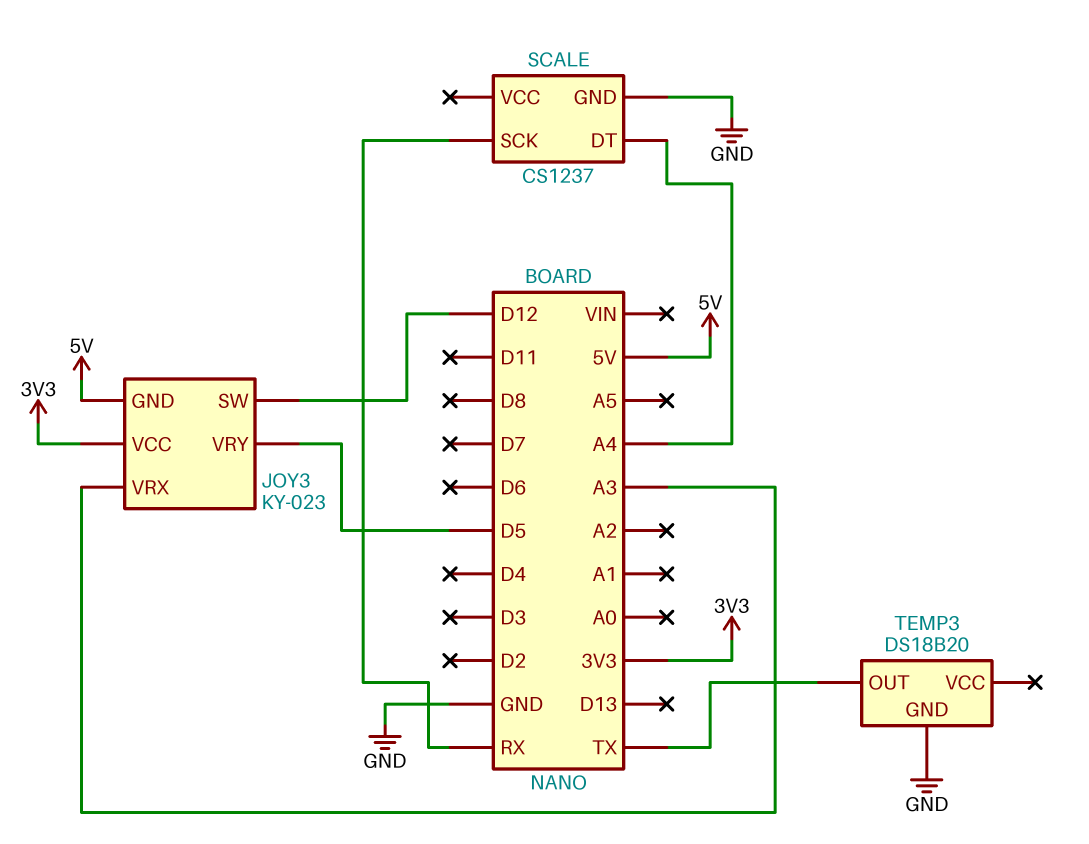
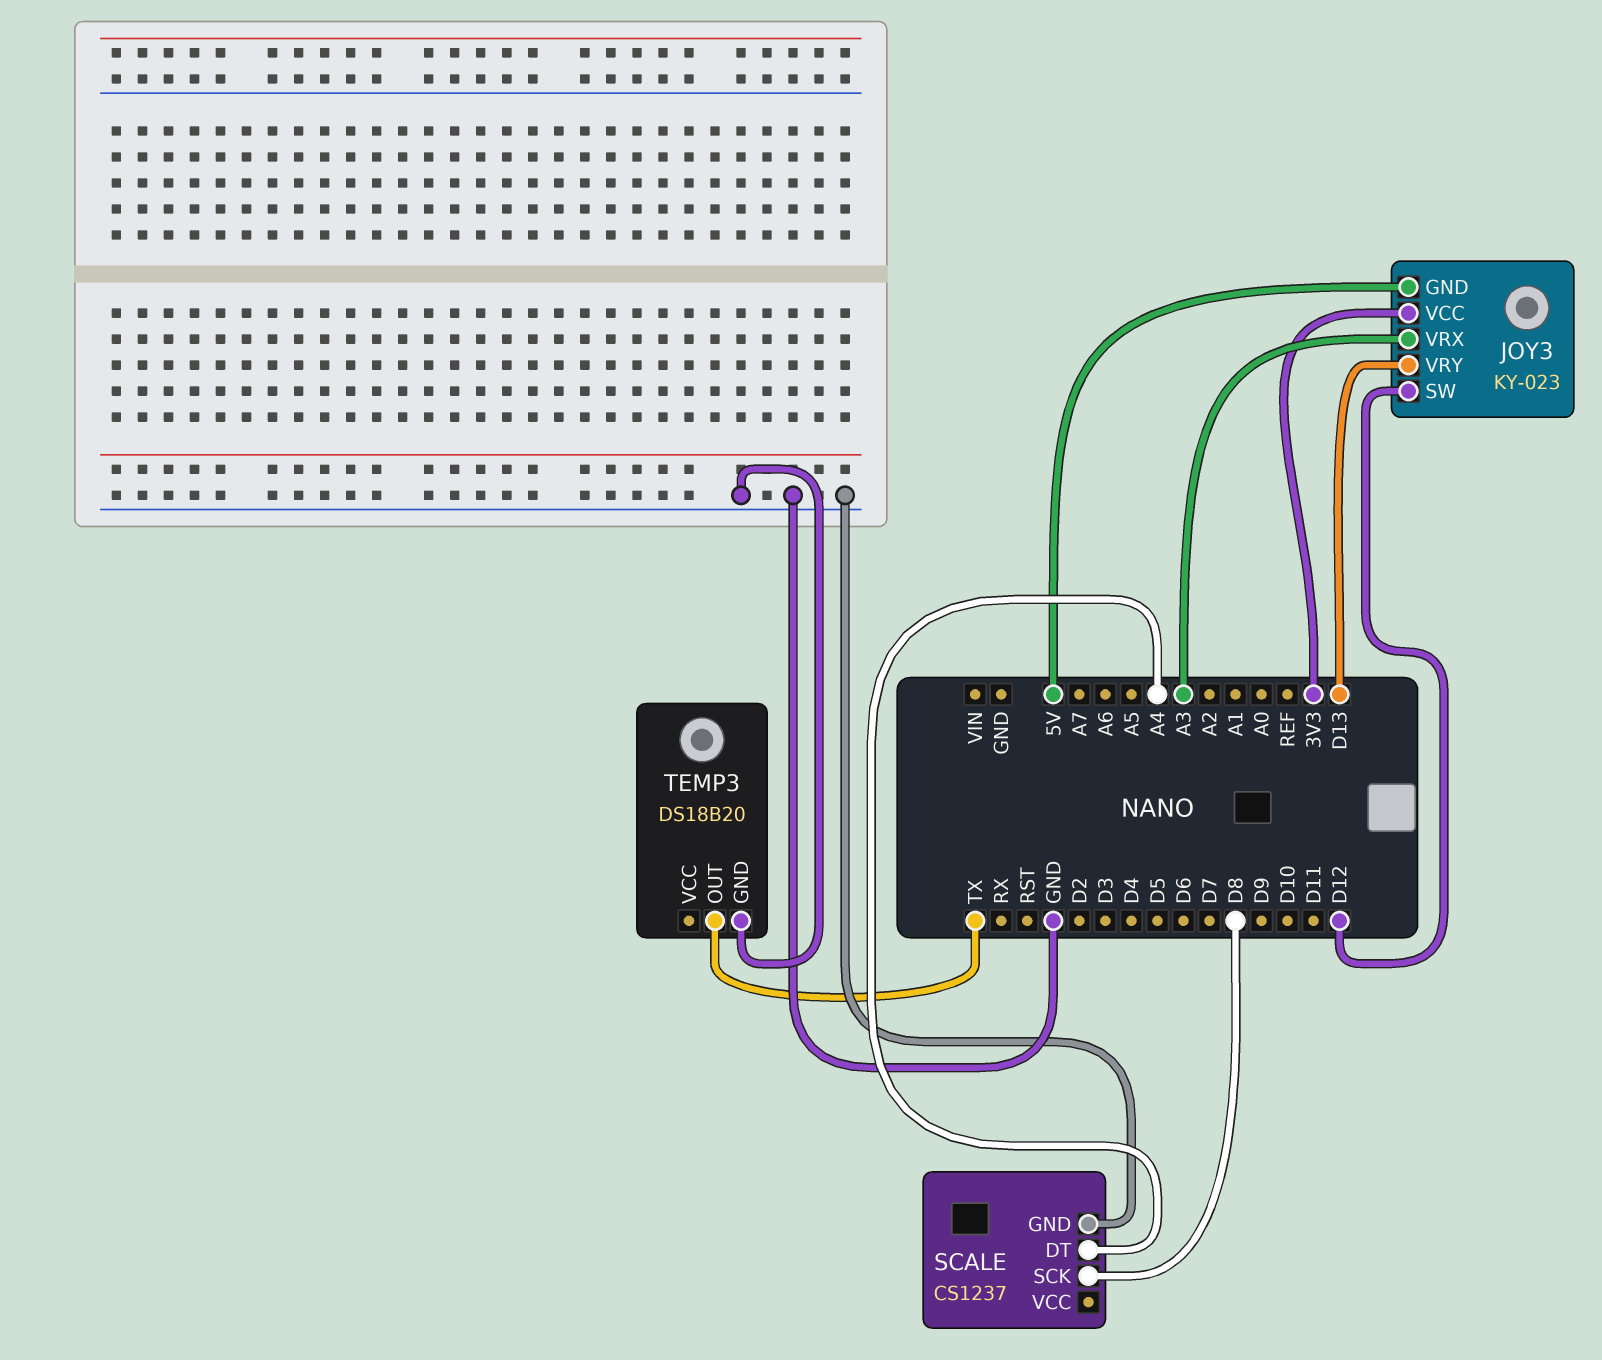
JOY3 pin VRY: D5 -> D13
SCALE pin SCK: RX -> D8

